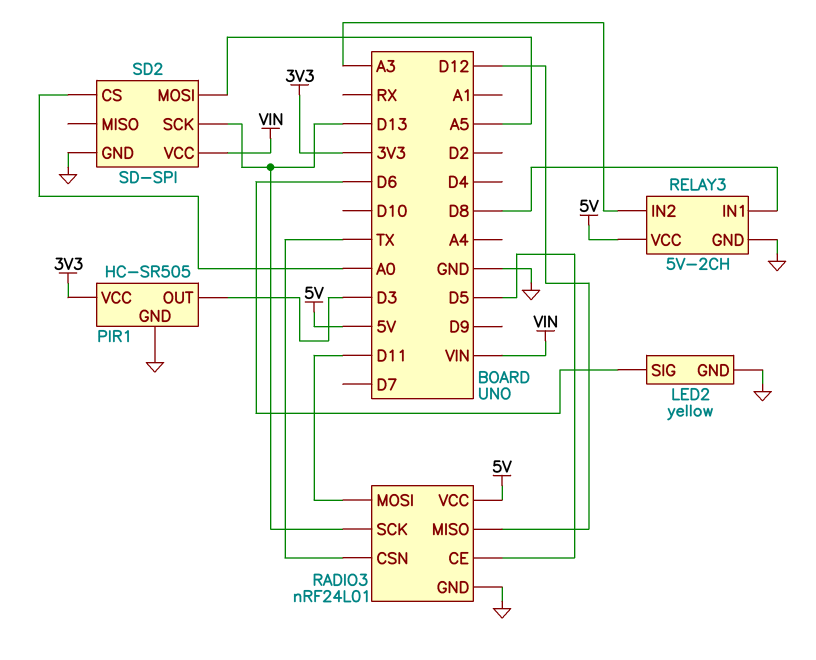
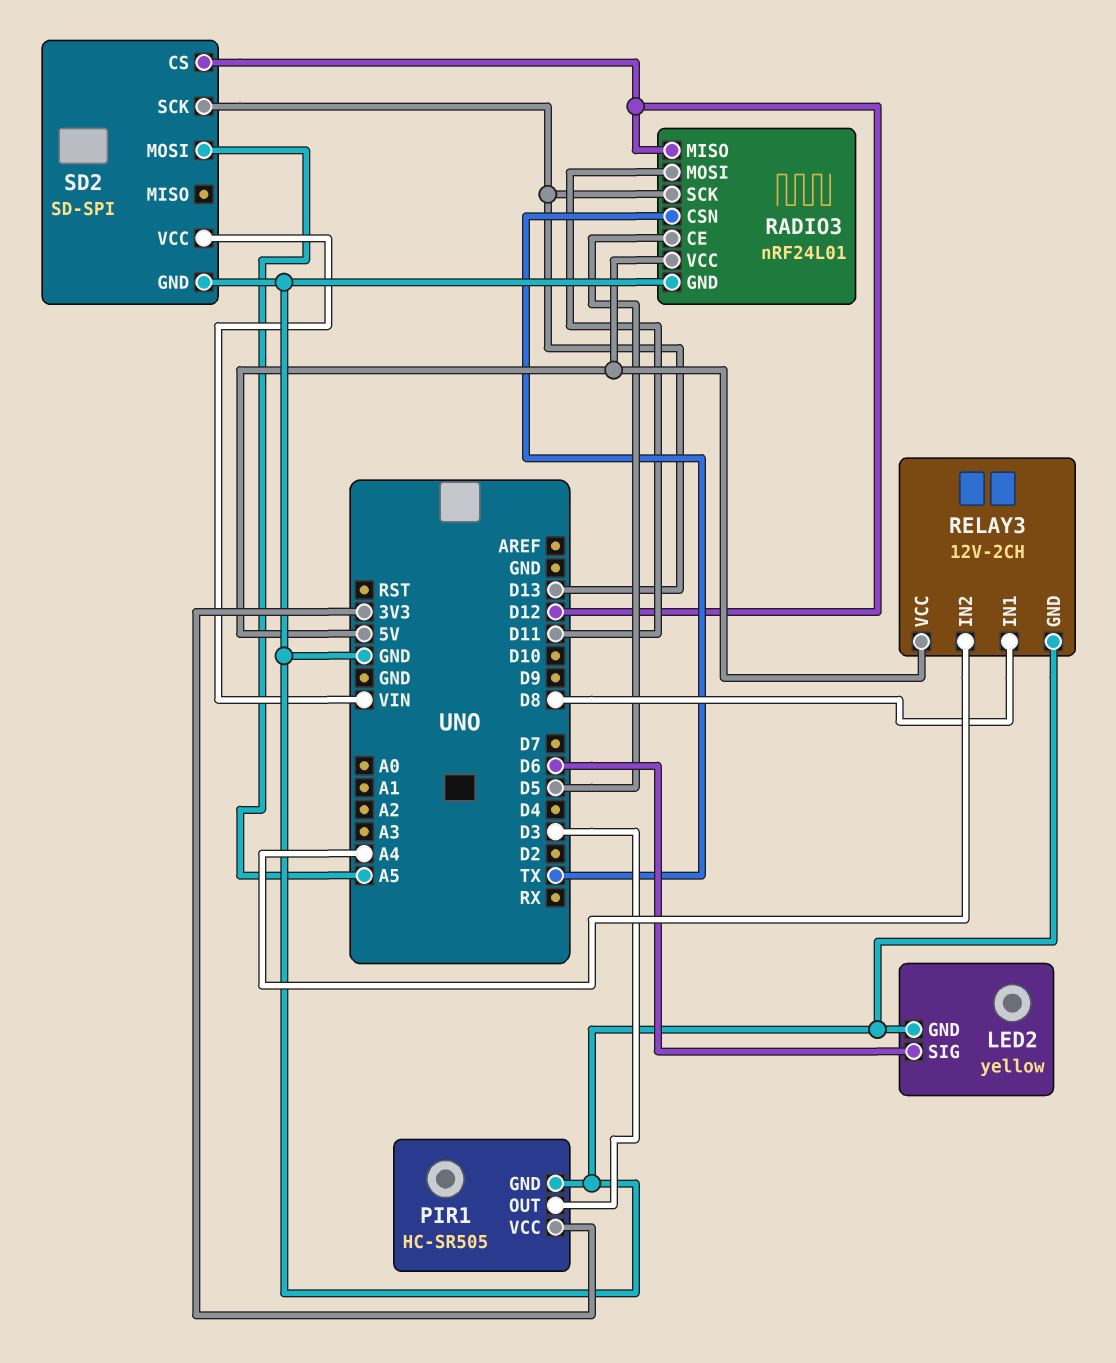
RELAY3: 5V-2CH -> 12V-2CH
RELAY3 pin IN2: A3 -> A4
SD2 pin CS: A0 -> D12

